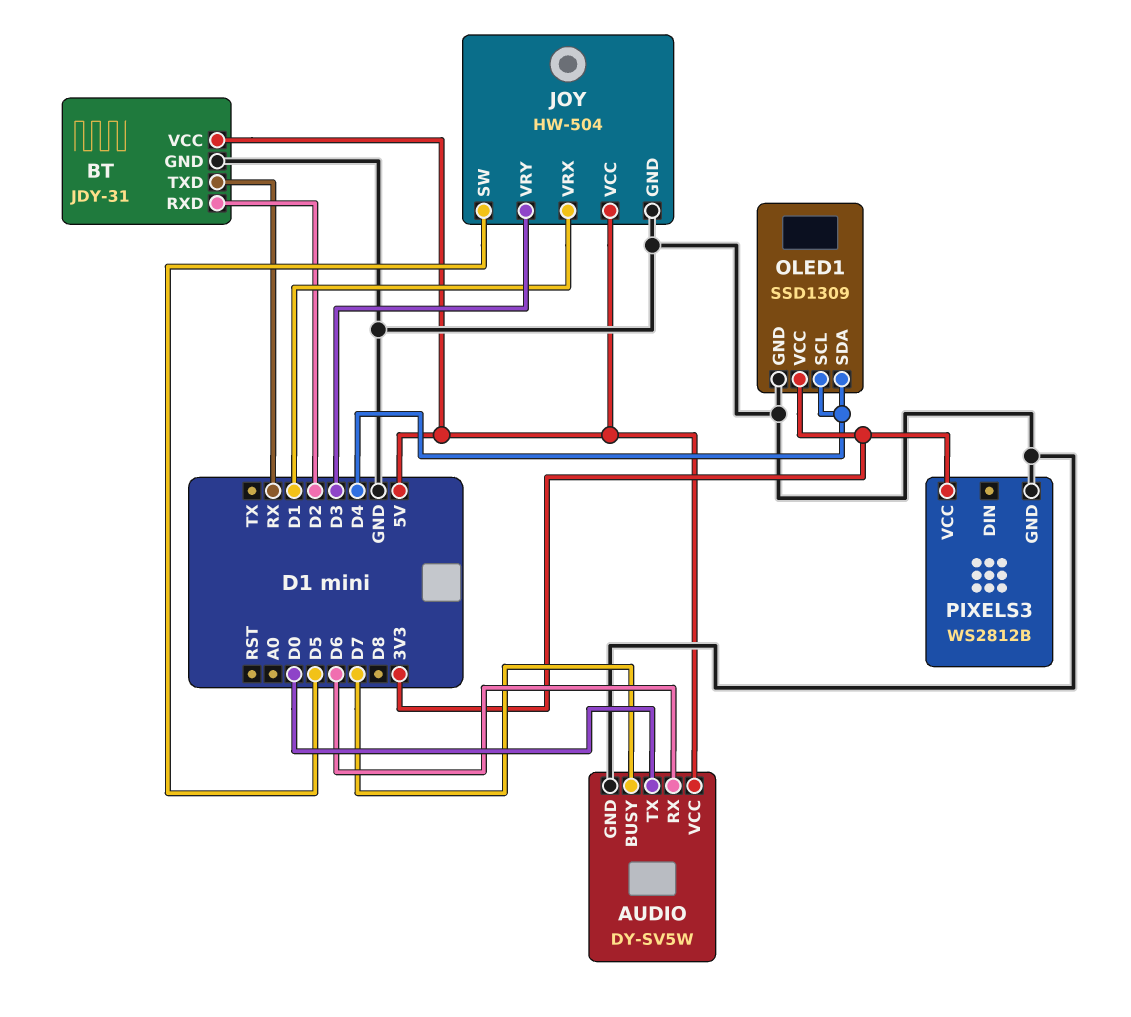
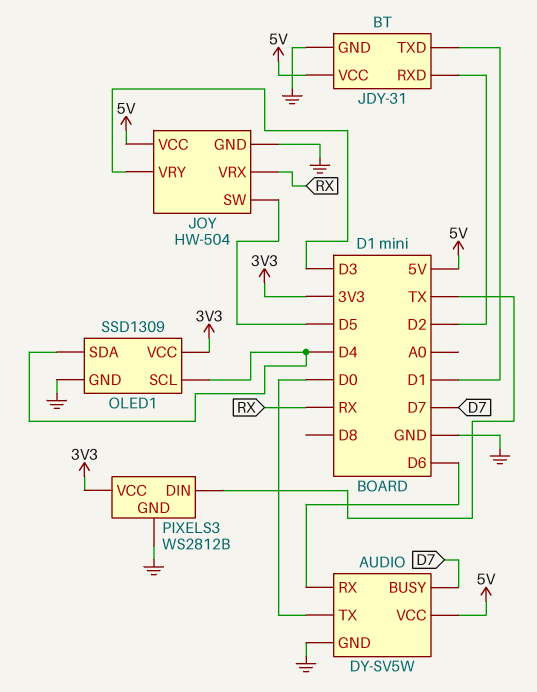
BT pin TXD: RX -> D1
JOY pin VRX: D1 -> RX
PIXELS3 pin DIN: none -> TX

